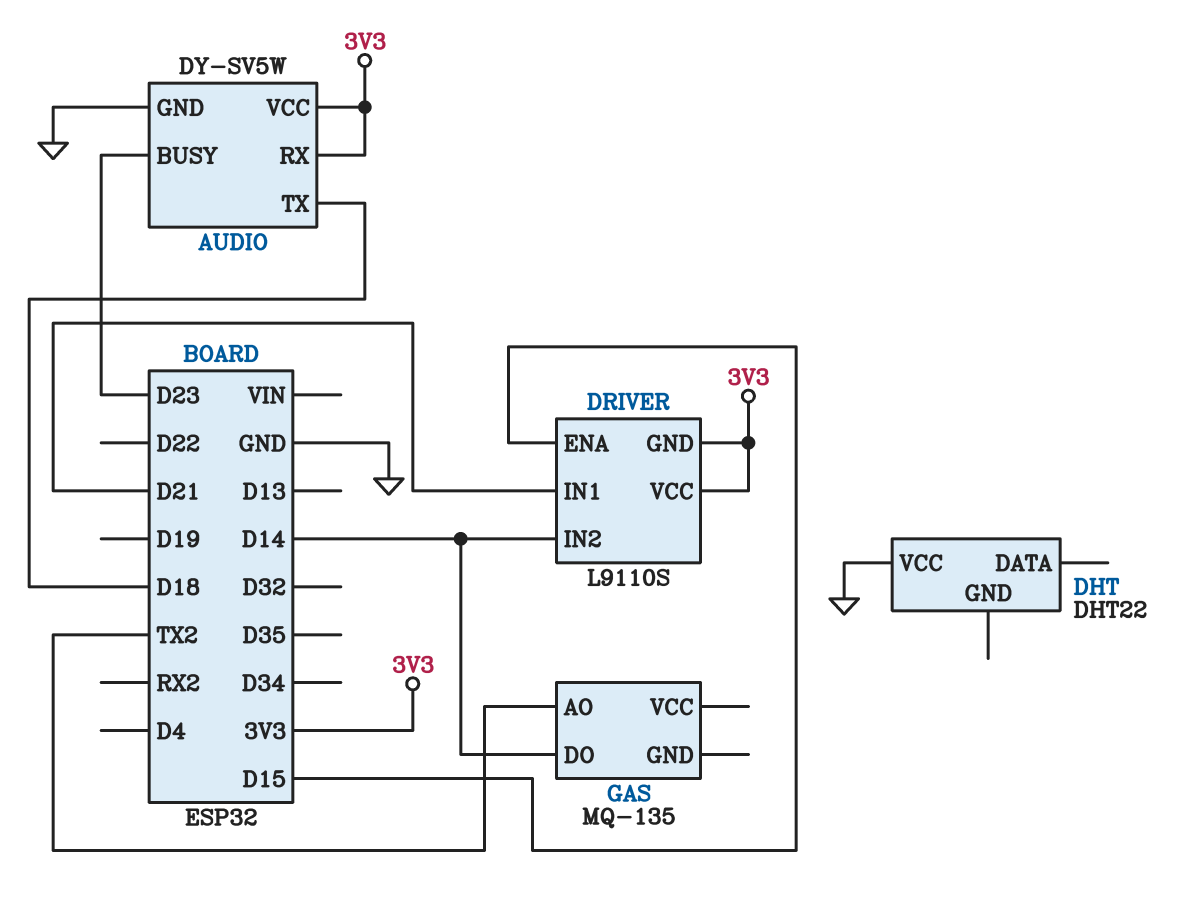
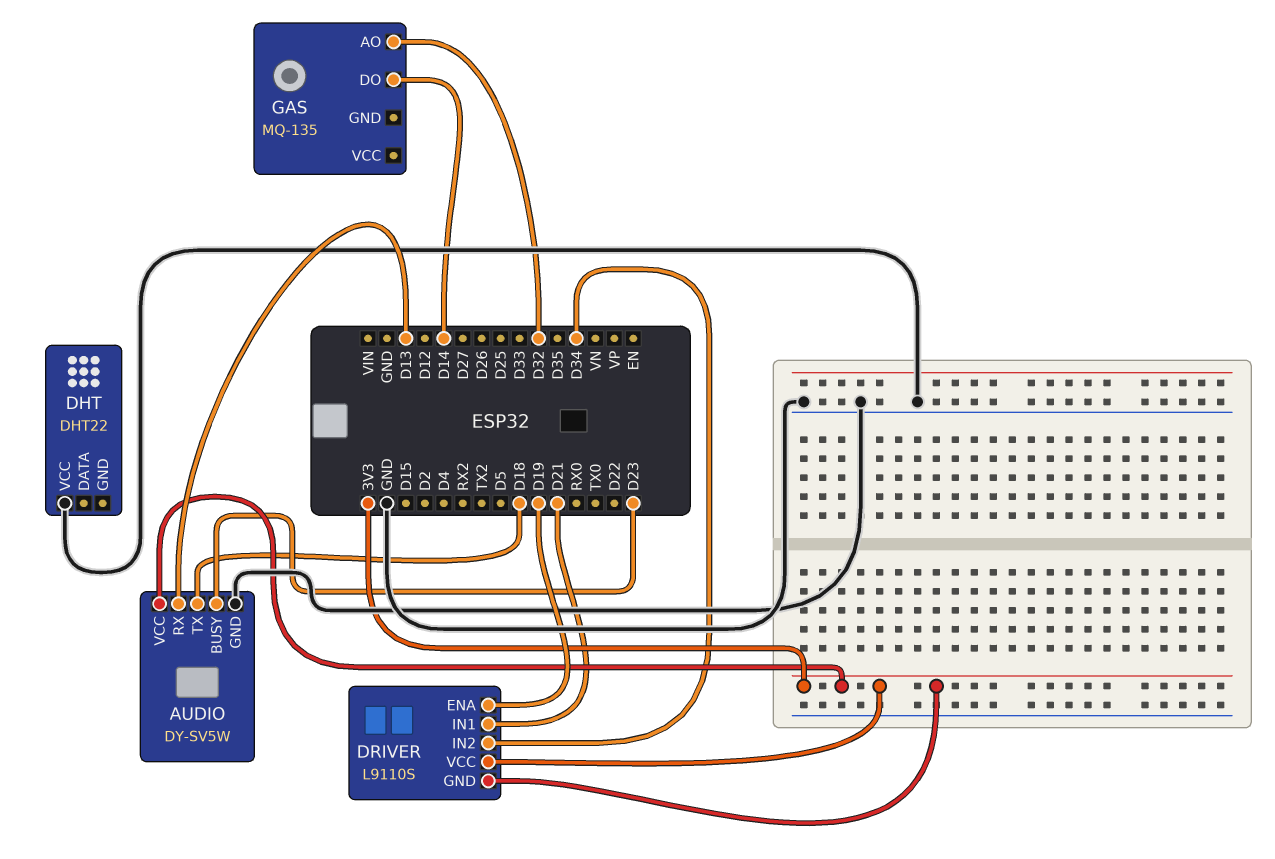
AUDIO pin RX: 3V3 -> D13
DRIVER pin ENA: D15 -> D19
DRIVER pin IN2: D14 -> D34
GAS pin AO: TX2 -> D32

